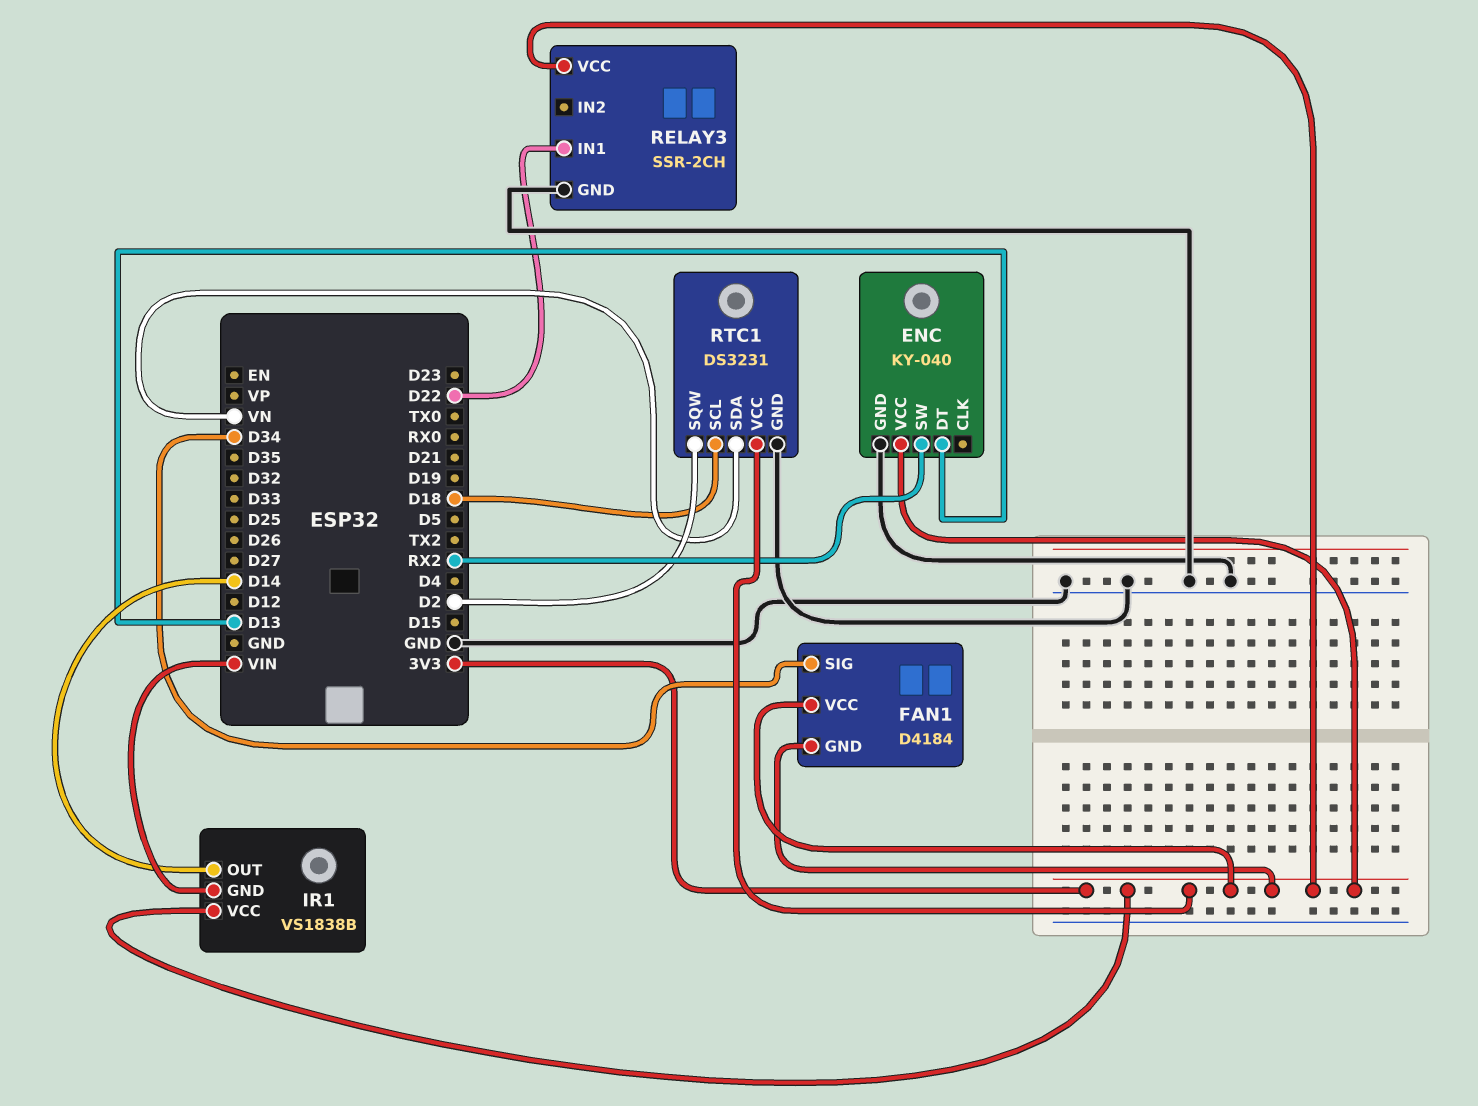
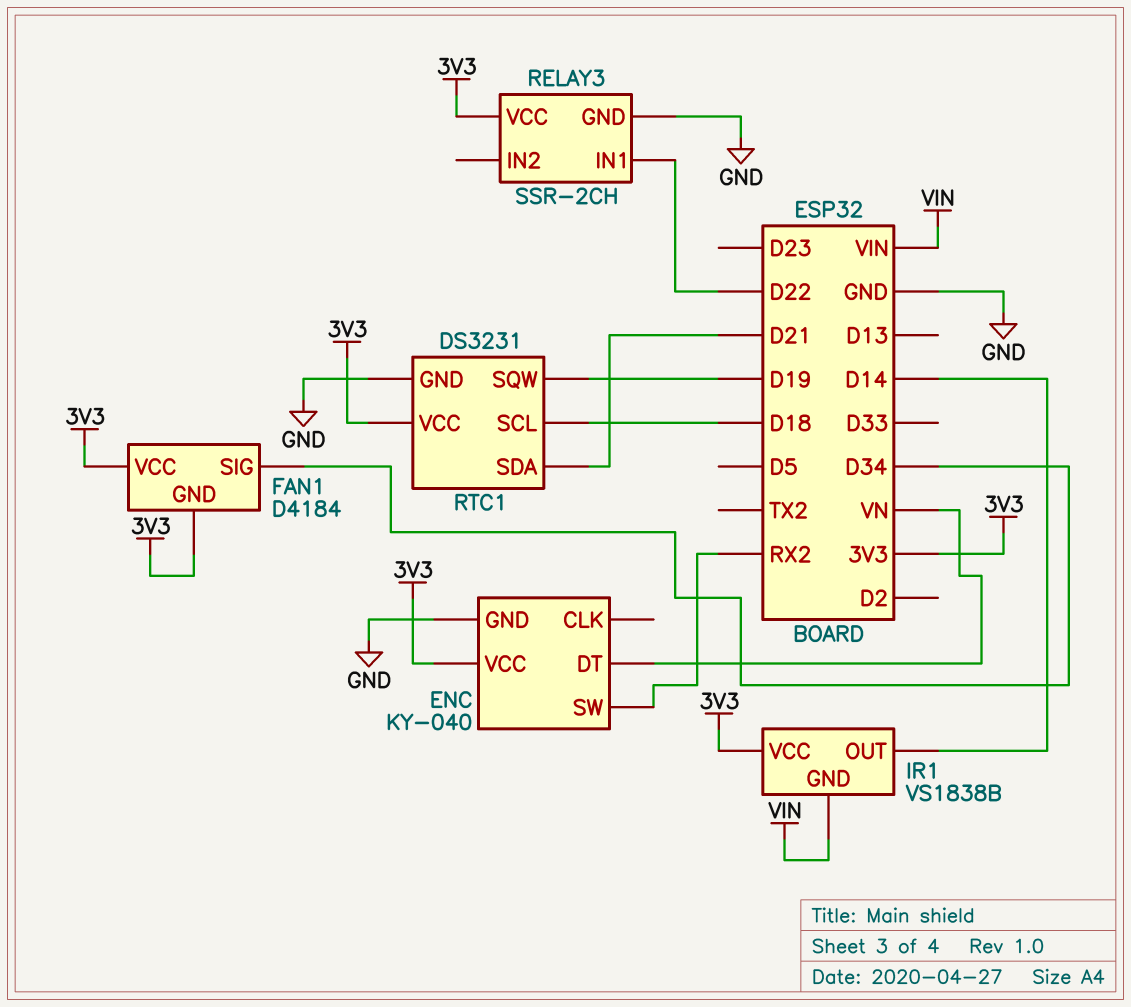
ENC pin DT: D13 -> VN
RTC1 pin SDA: VN -> D21
RTC1 pin SQW: D2 -> D19

